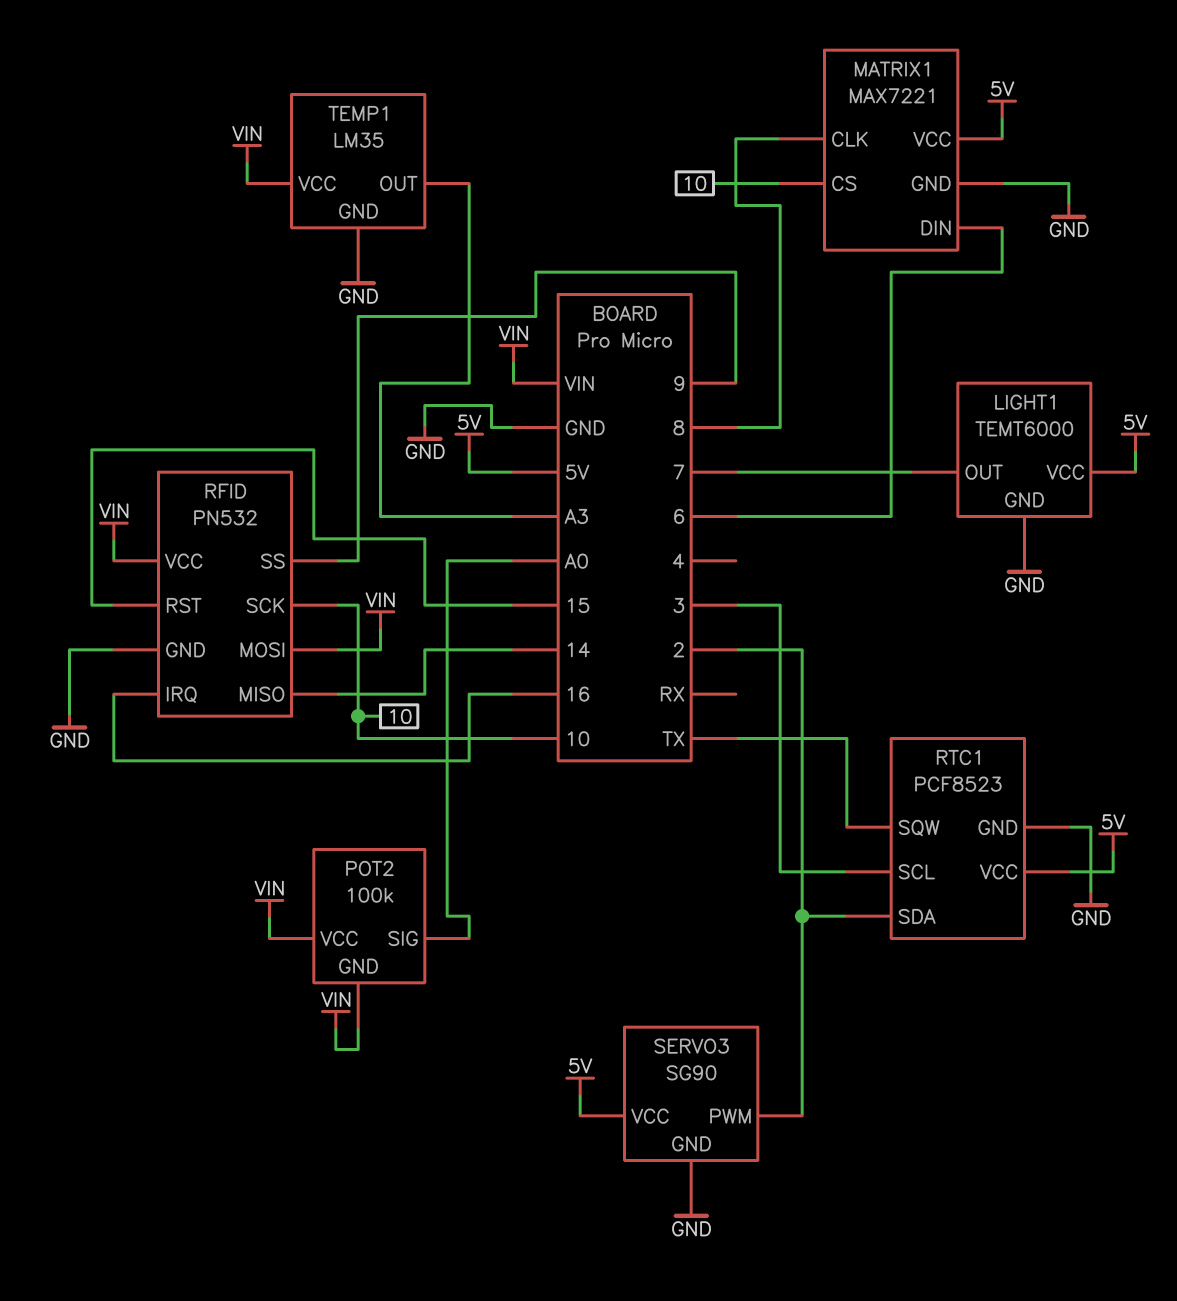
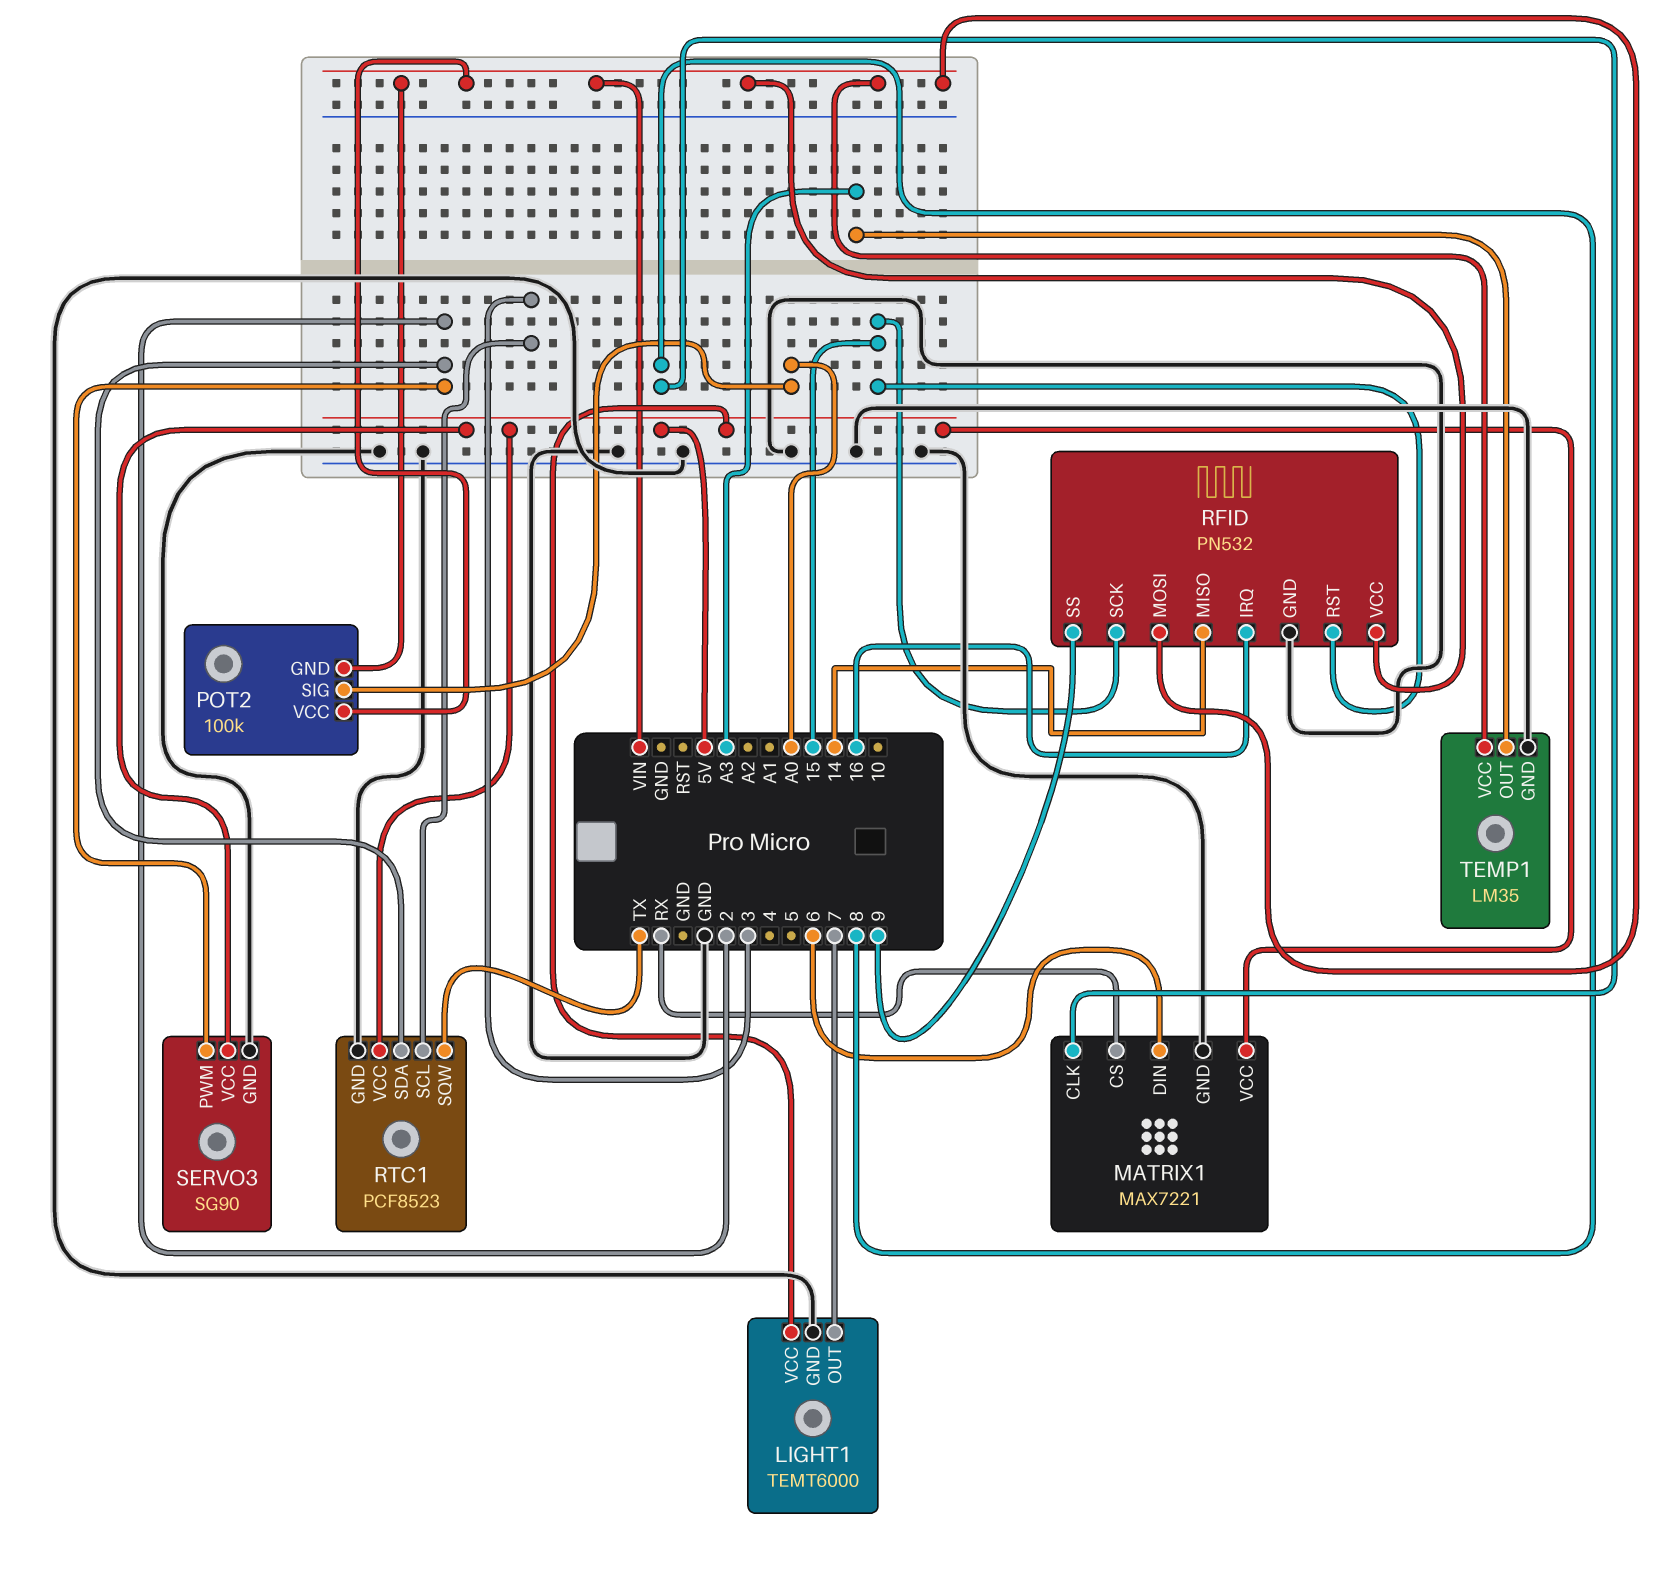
MATRIX1 pin CS: 10 -> RX
RFID pin SCK: 10 -> 15

